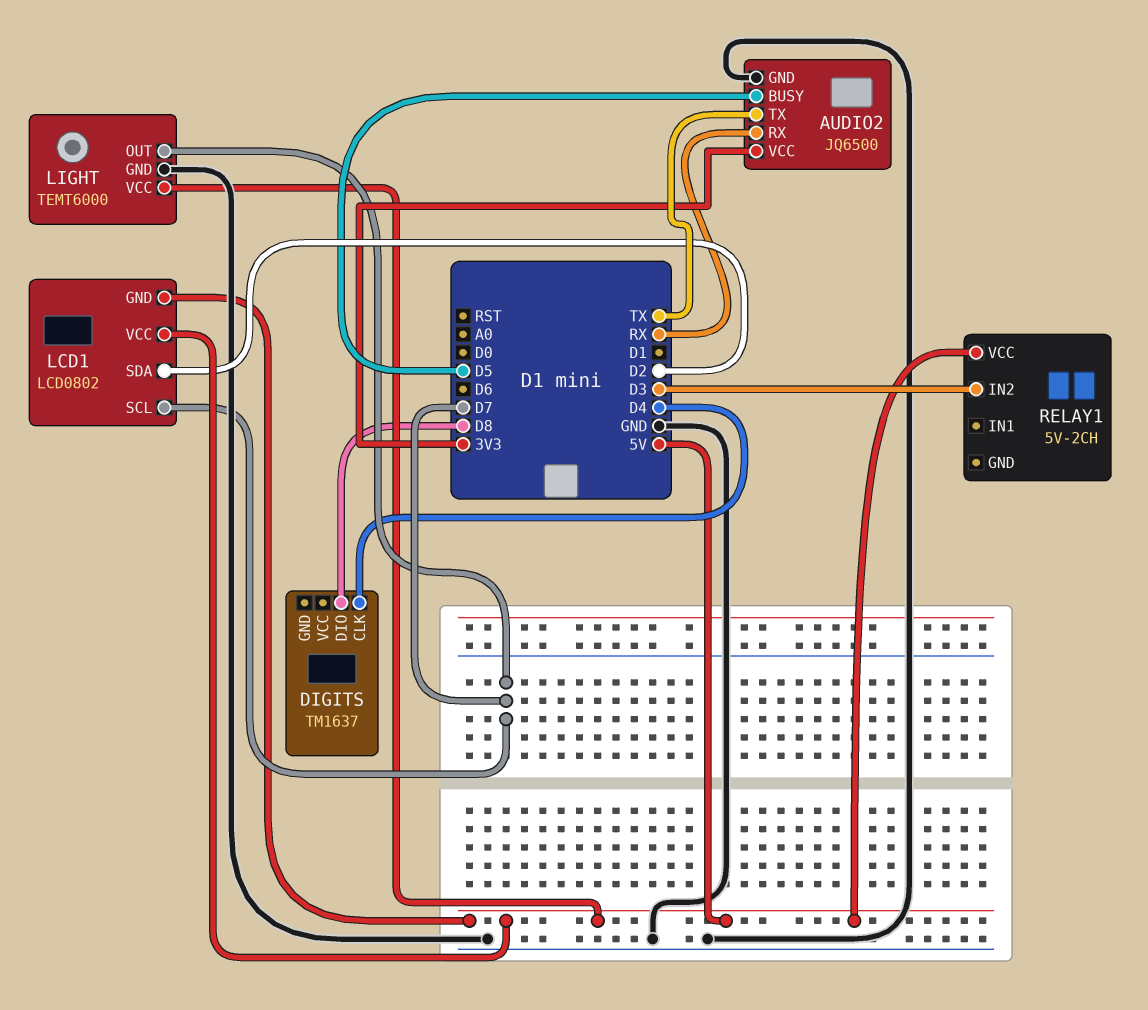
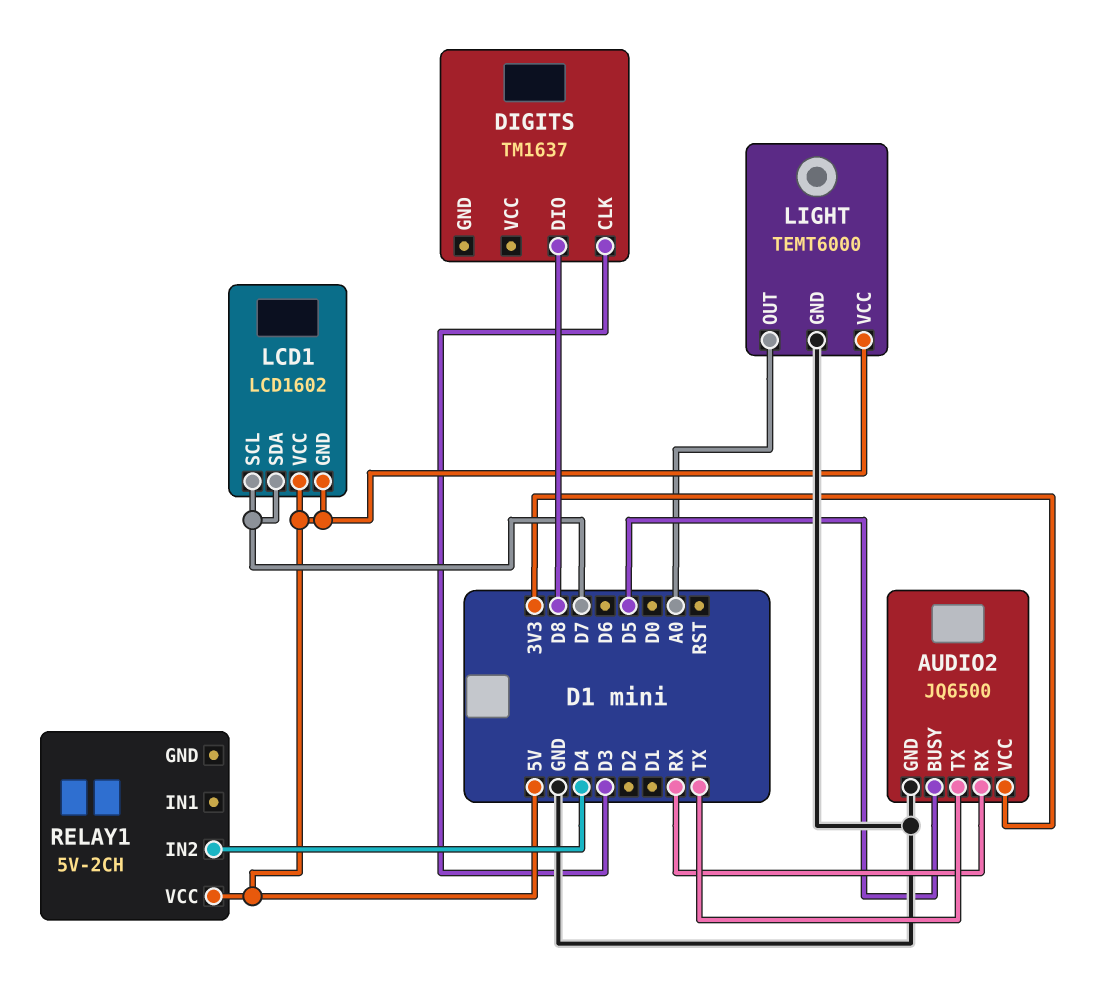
DIGITS pin CLK: D4 -> D3
LCD1: LCD0802 -> LCD1602
LCD1 pin SDA: D2 -> D7
LIGHT pin OUT: D7 -> A0
RELAY1 pin IN2: D3 -> D4

